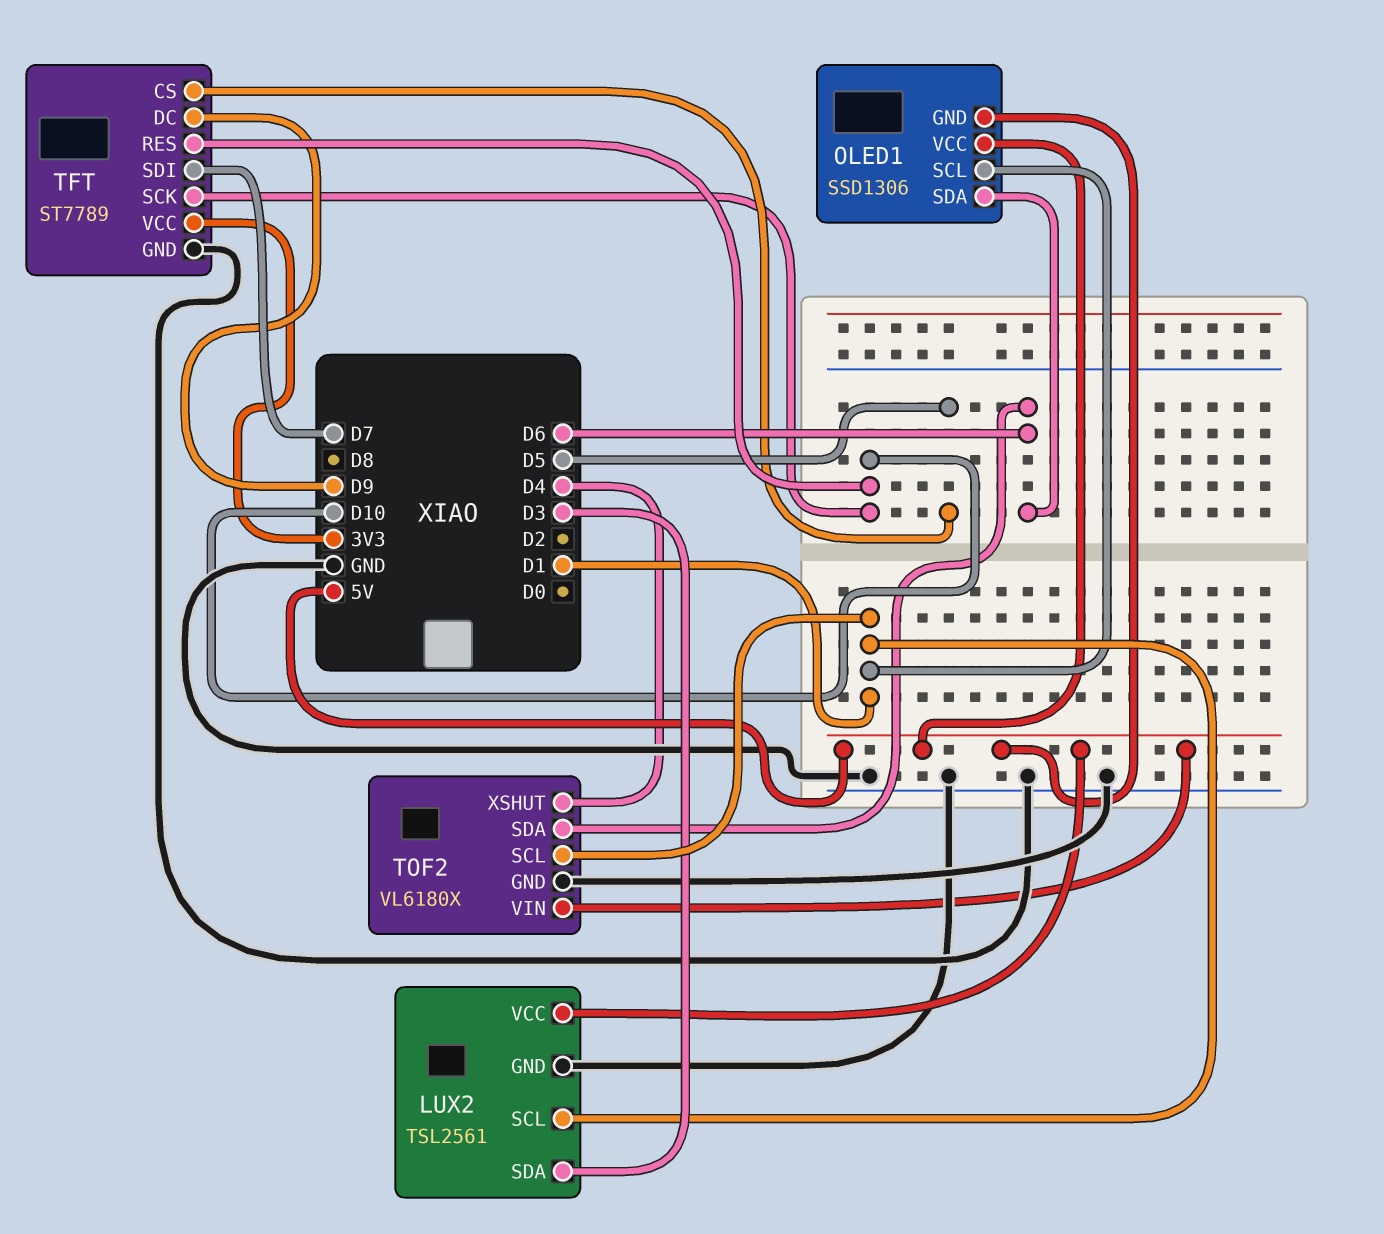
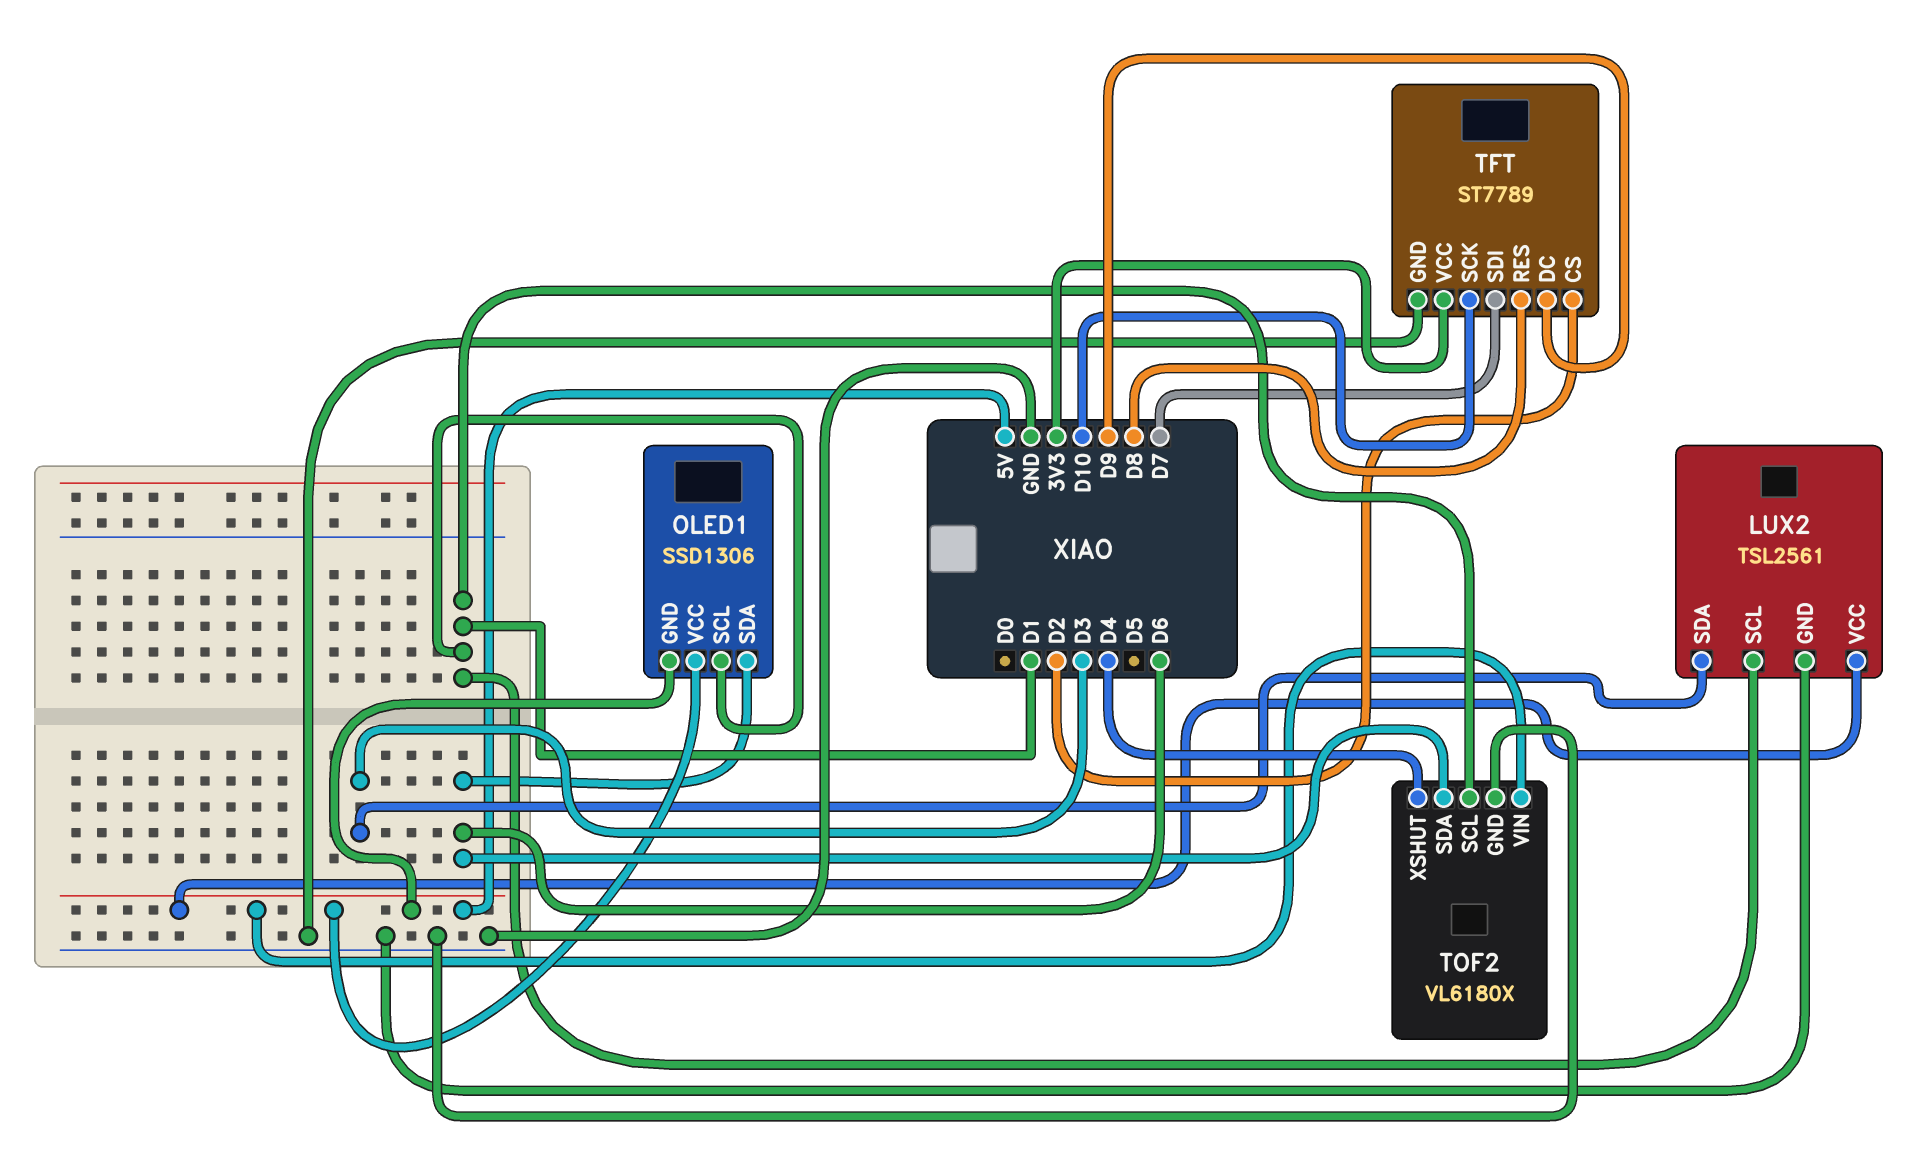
TFT pin CS: D5 -> D2
TFT pin RES: D10 -> D8

